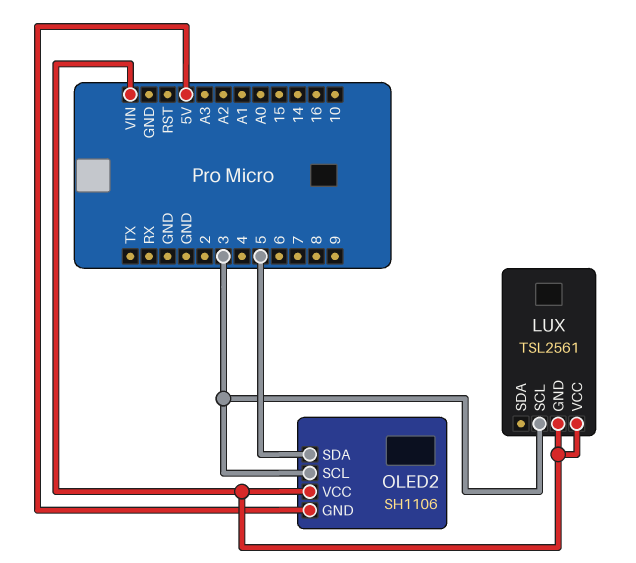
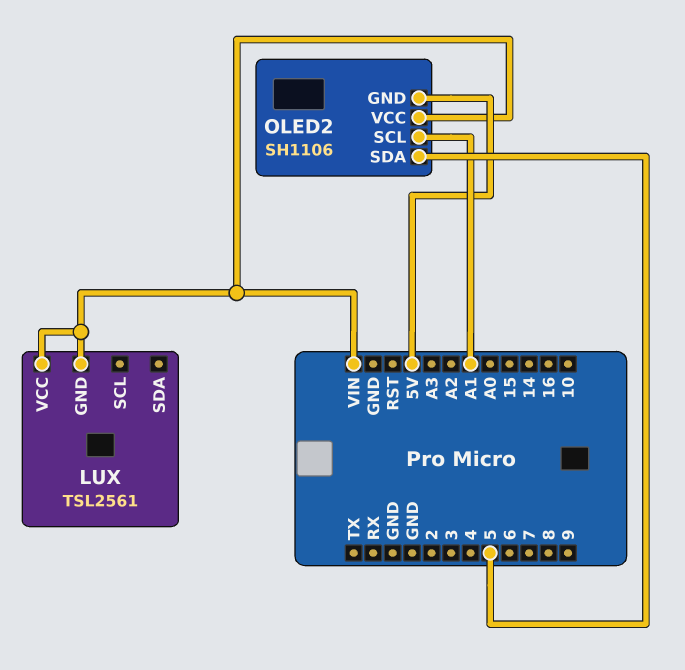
LUX pin SCL: 3 -> none
OLED2 pin SCL: 3 -> A1

